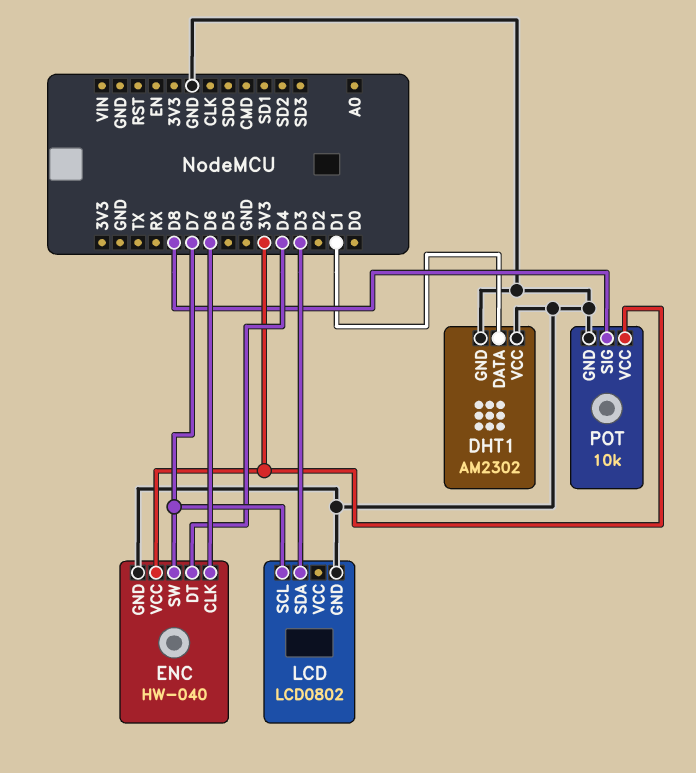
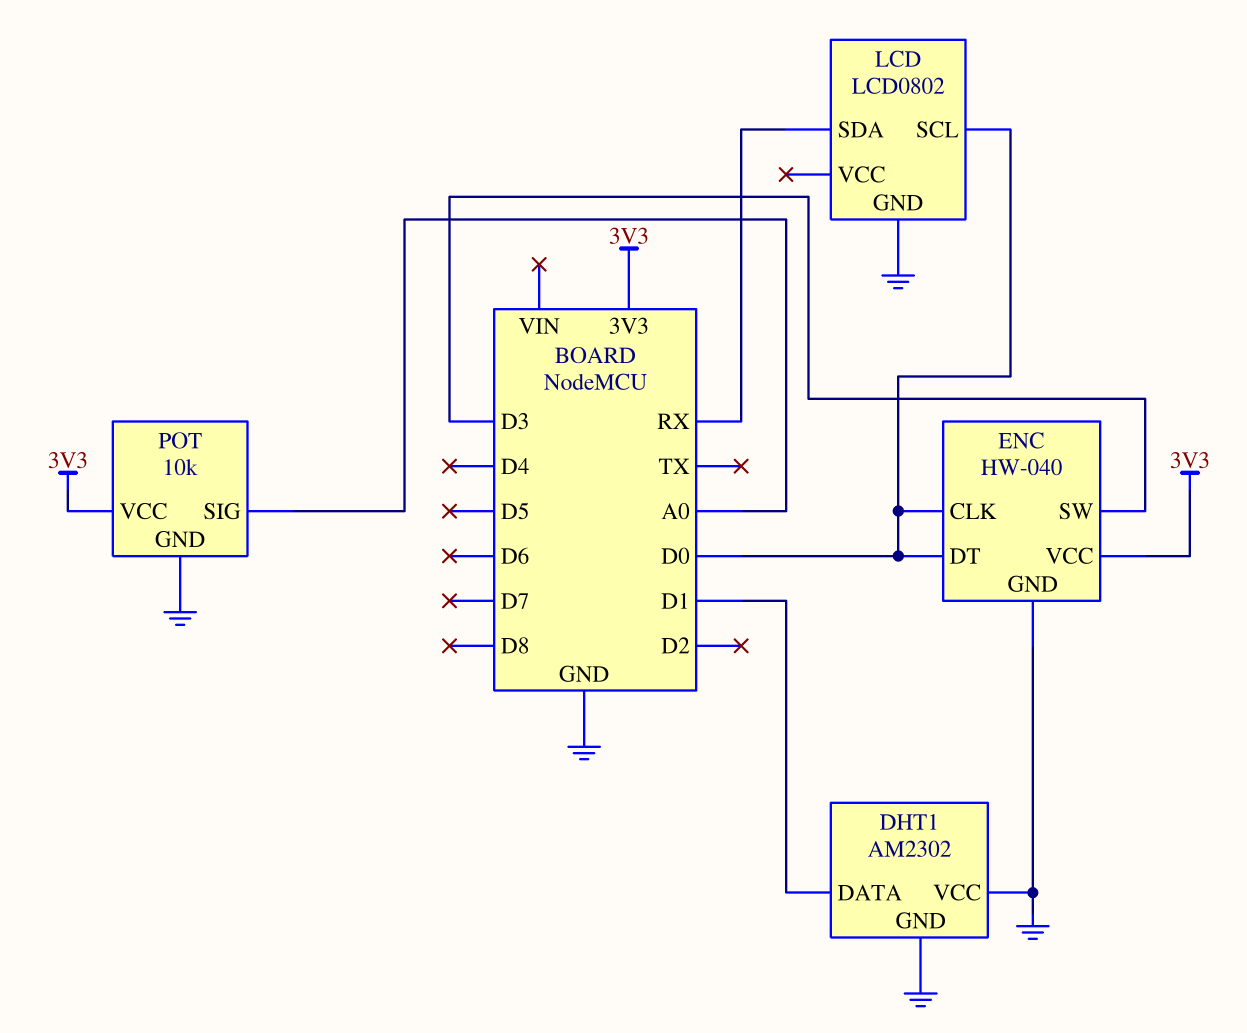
ENC pin CLK: D6 -> D0
ENC pin DT: D4 -> D0
ENC pin SW: D7 -> D3
LCD pin SCL: D7 -> D0
LCD pin SDA: D3 -> RX
POT pin SIG: D8 -> A0

